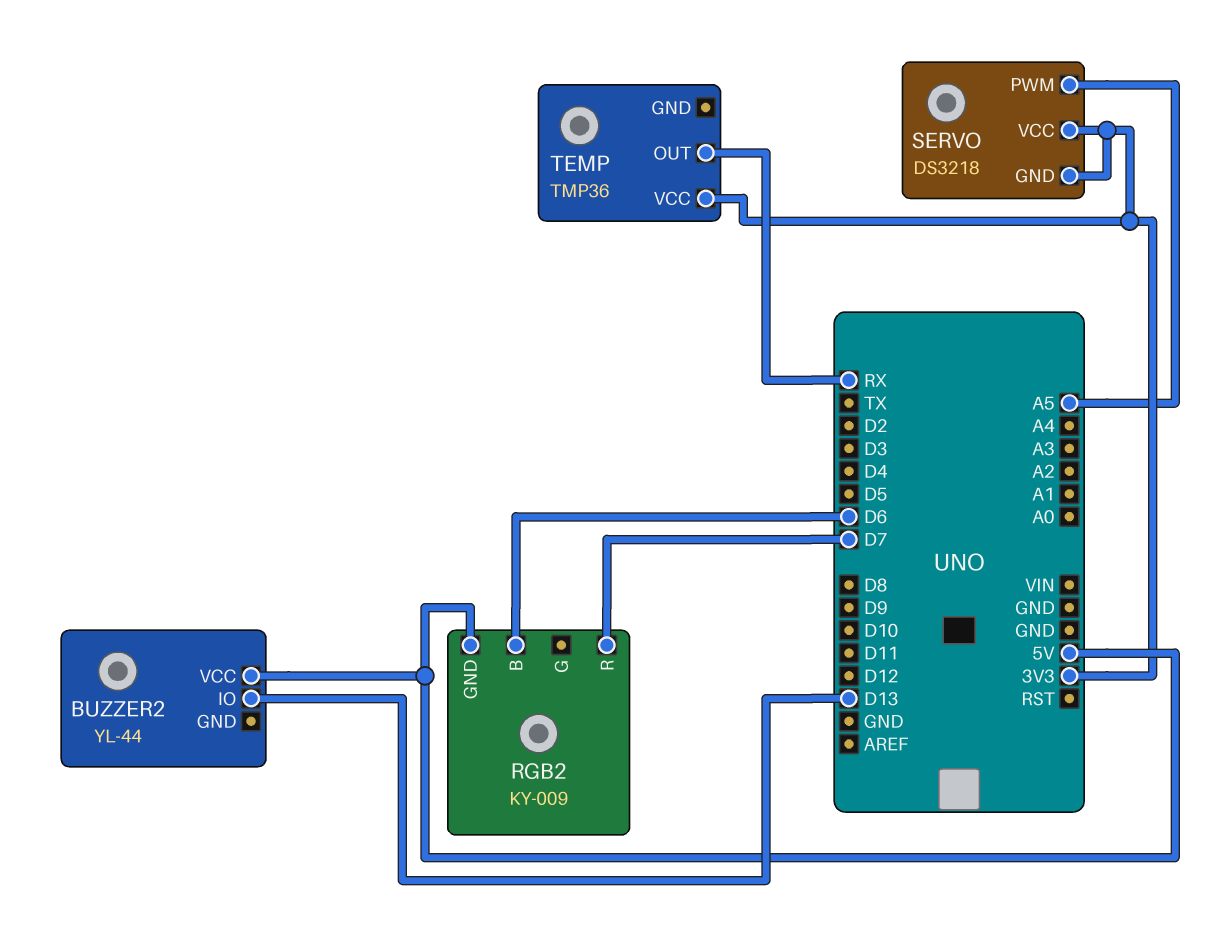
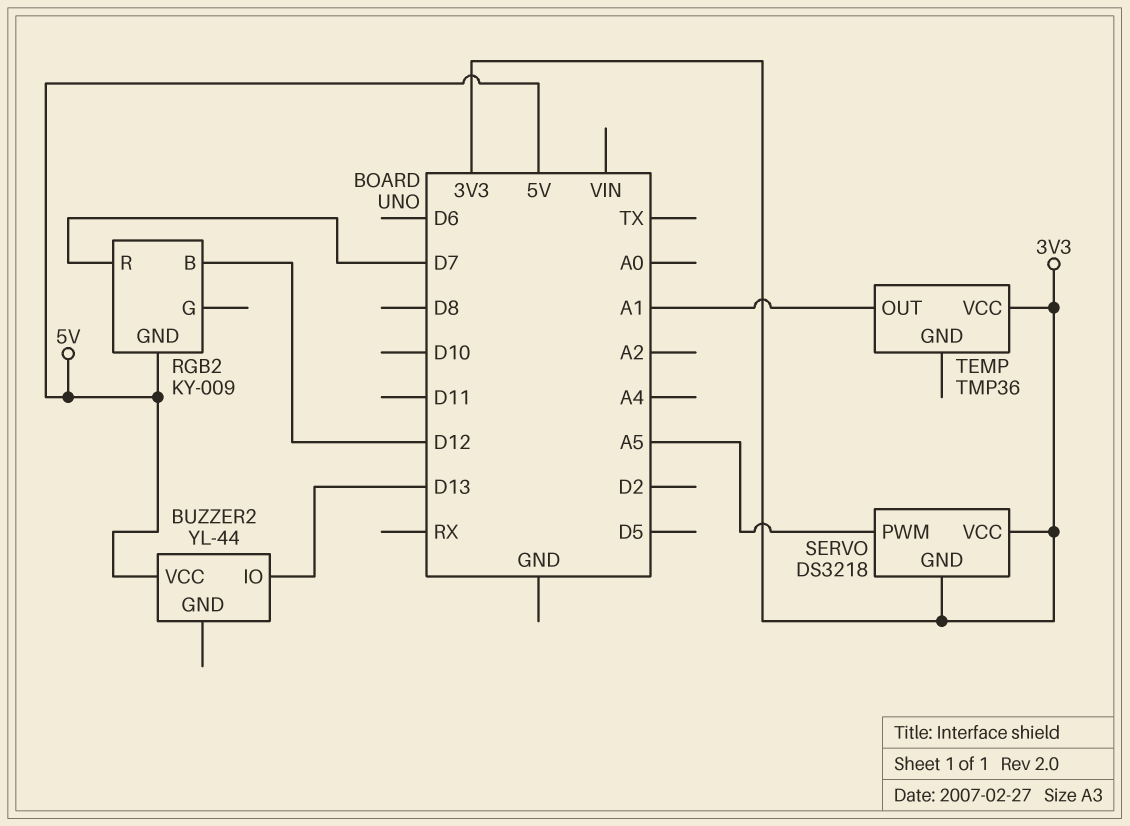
RGB2 pin B: D6 -> D12
TEMP pin OUT: RX -> A1

